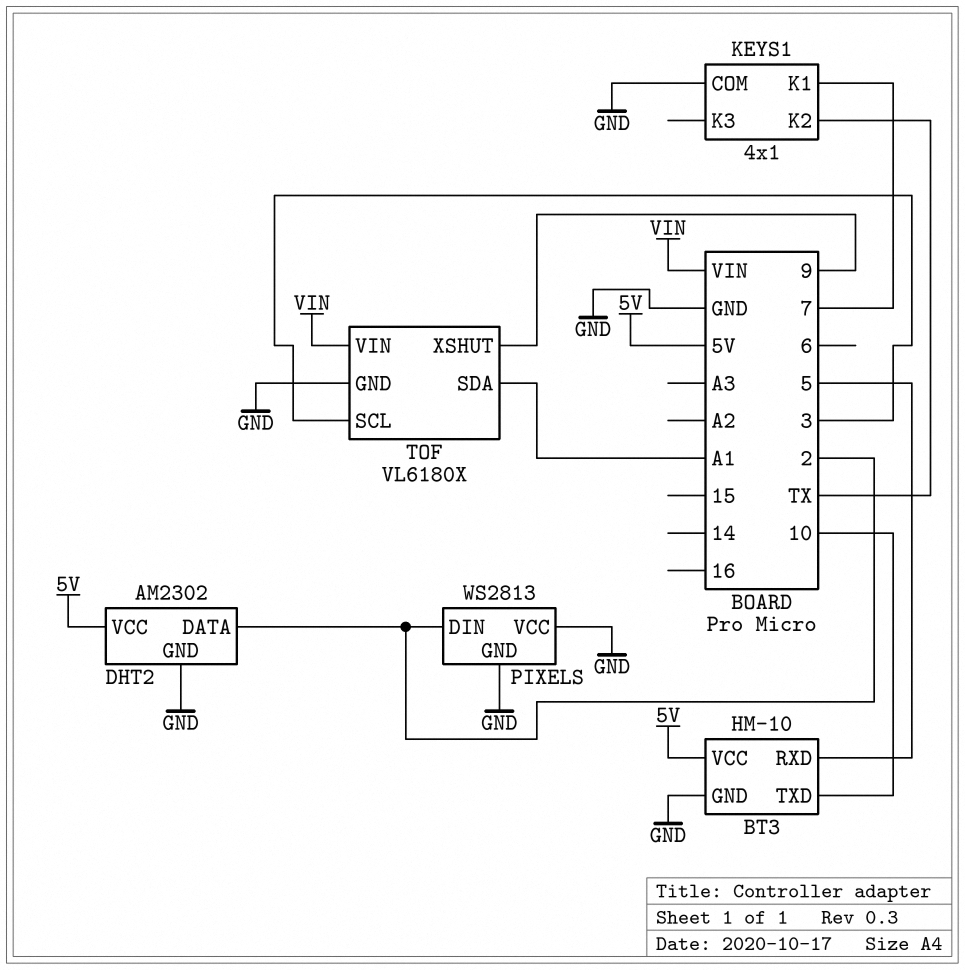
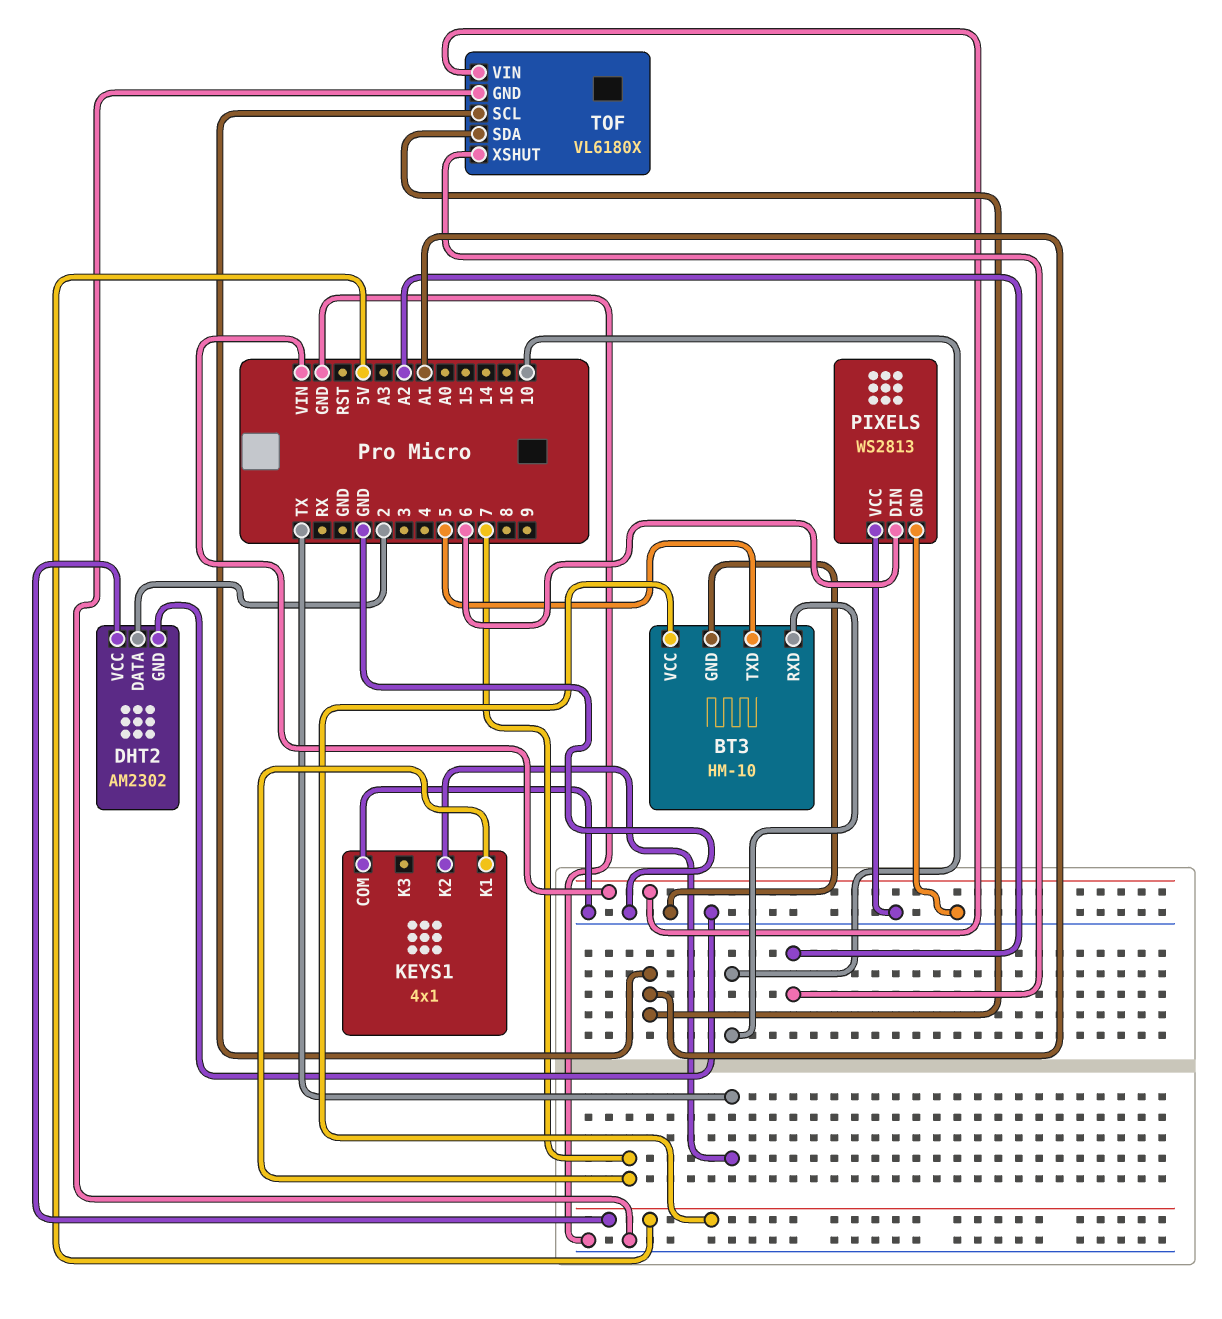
BT3 pin RXD: 5 -> 10
BT3 pin TXD: 10 -> 5
PIXELS pin DIN: 2 -> 6
TOF pin SCL: 3 -> A1
TOF pin XSHUT: 9 -> A2

